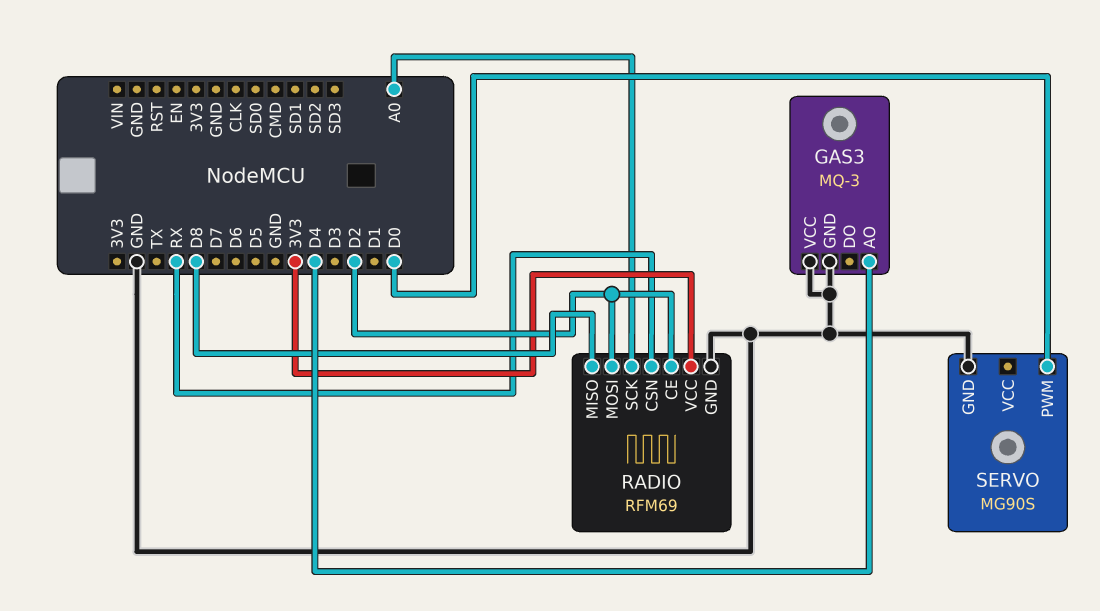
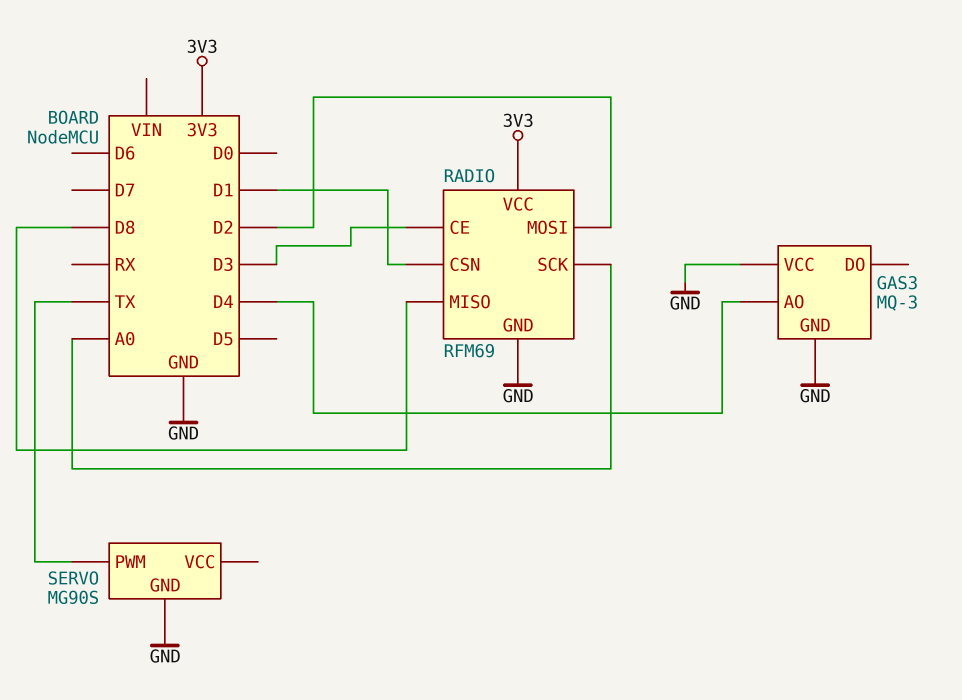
RADIO pin CE: D2 -> D3
RADIO pin CSN: RX -> D1
SERVO pin PWM: D0 -> TX

